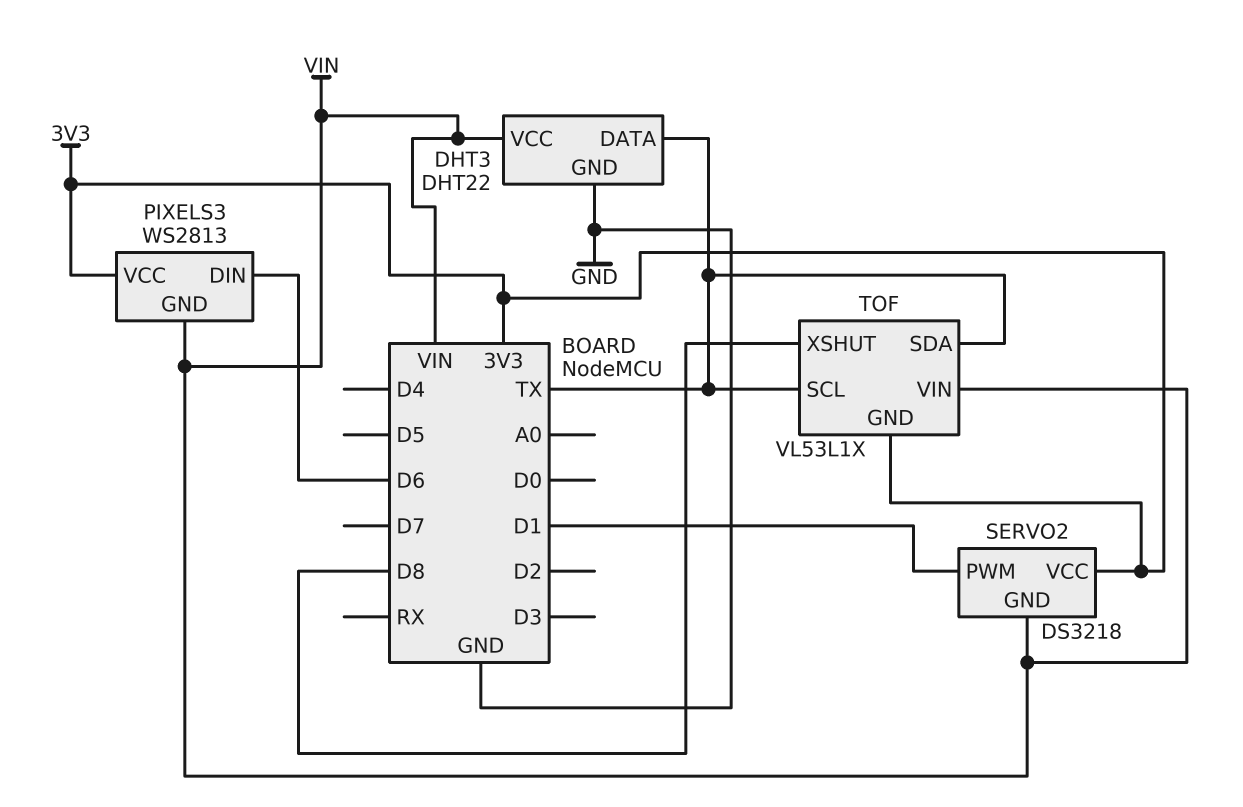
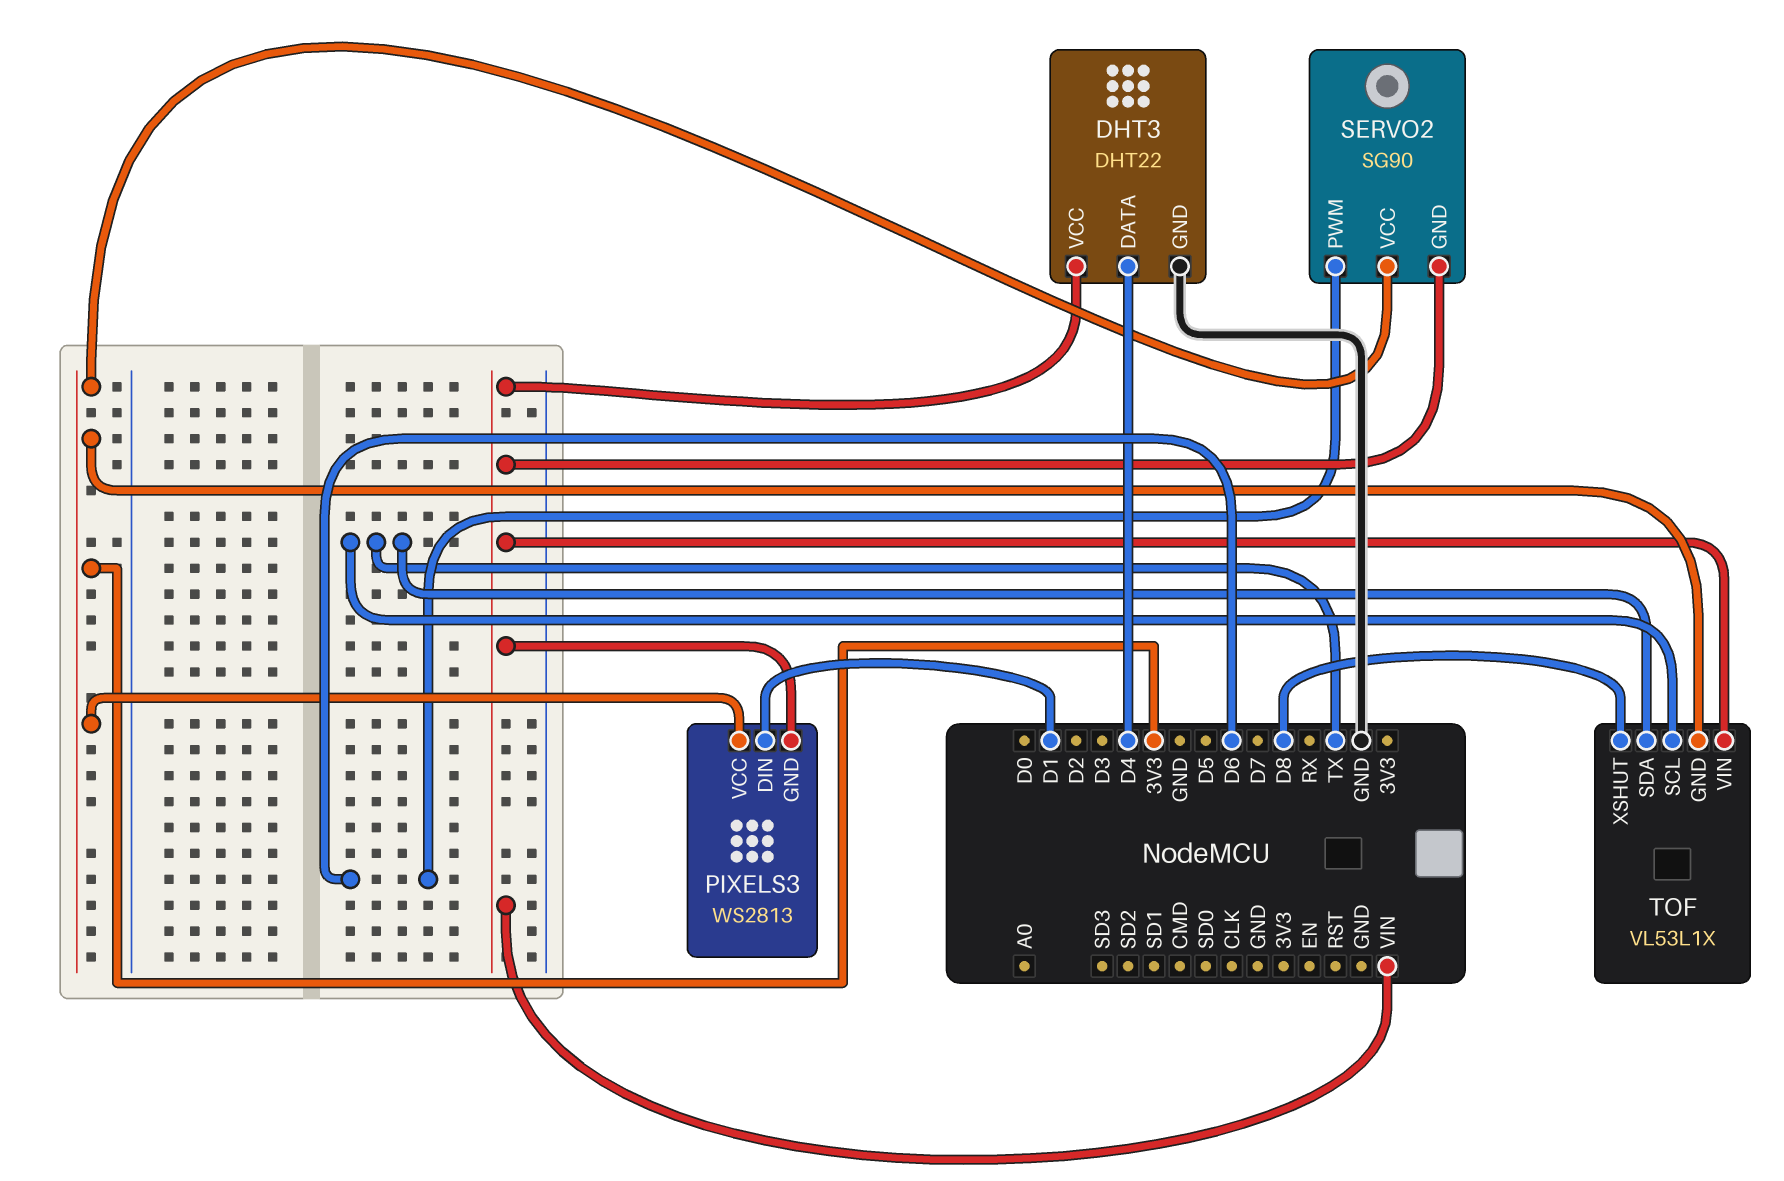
DHT3 pin DATA: TX -> D4
PIXELS3 pin DIN: D6 -> D1
SERVO2: DS3218 -> SG90
SERVO2 pin PWM: D1 -> D6

